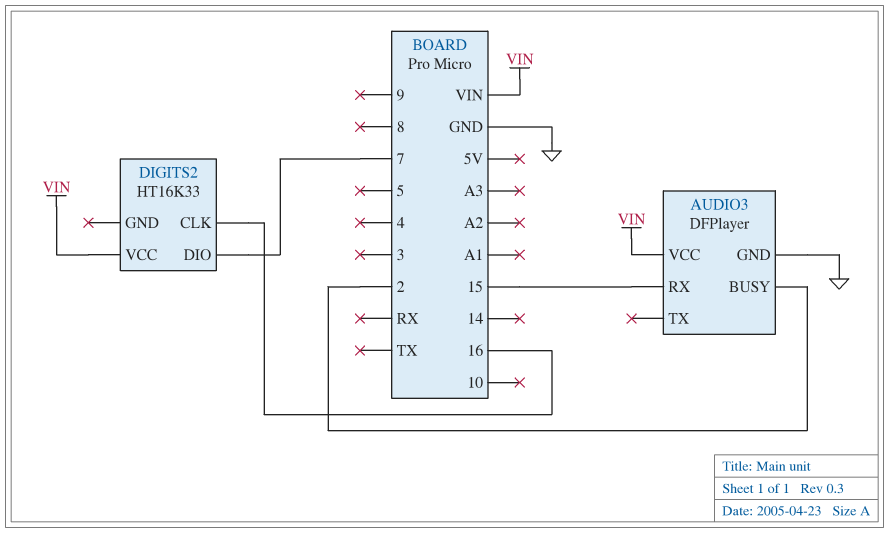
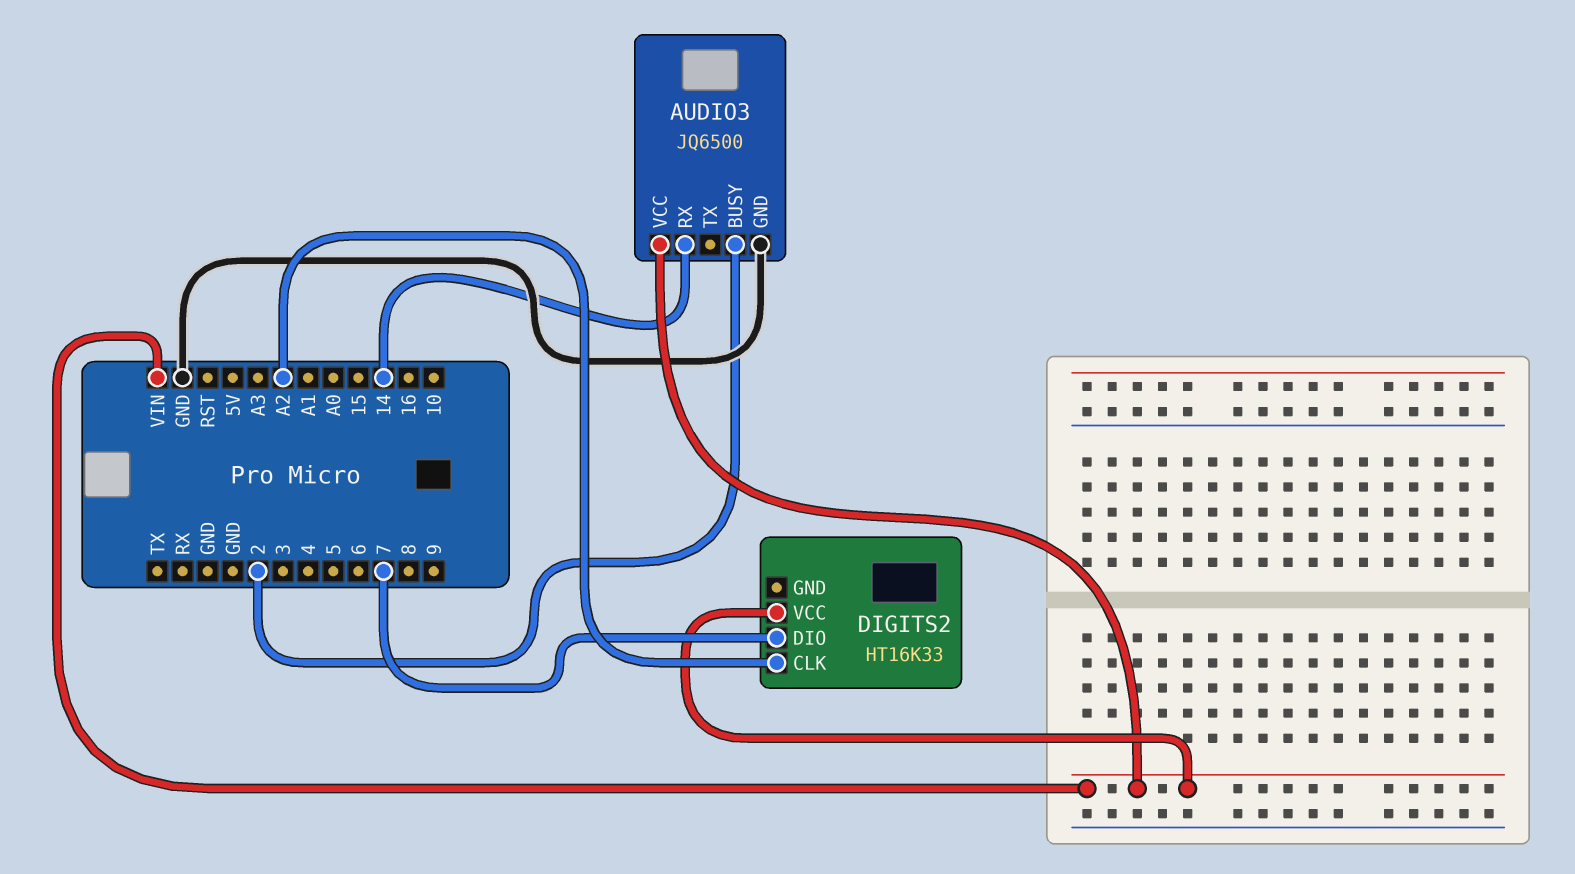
AUDIO3: DFPlayer -> JQ6500
AUDIO3 pin RX: 15 -> 14
DIGITS2 pin CLK: 16 -> A2

